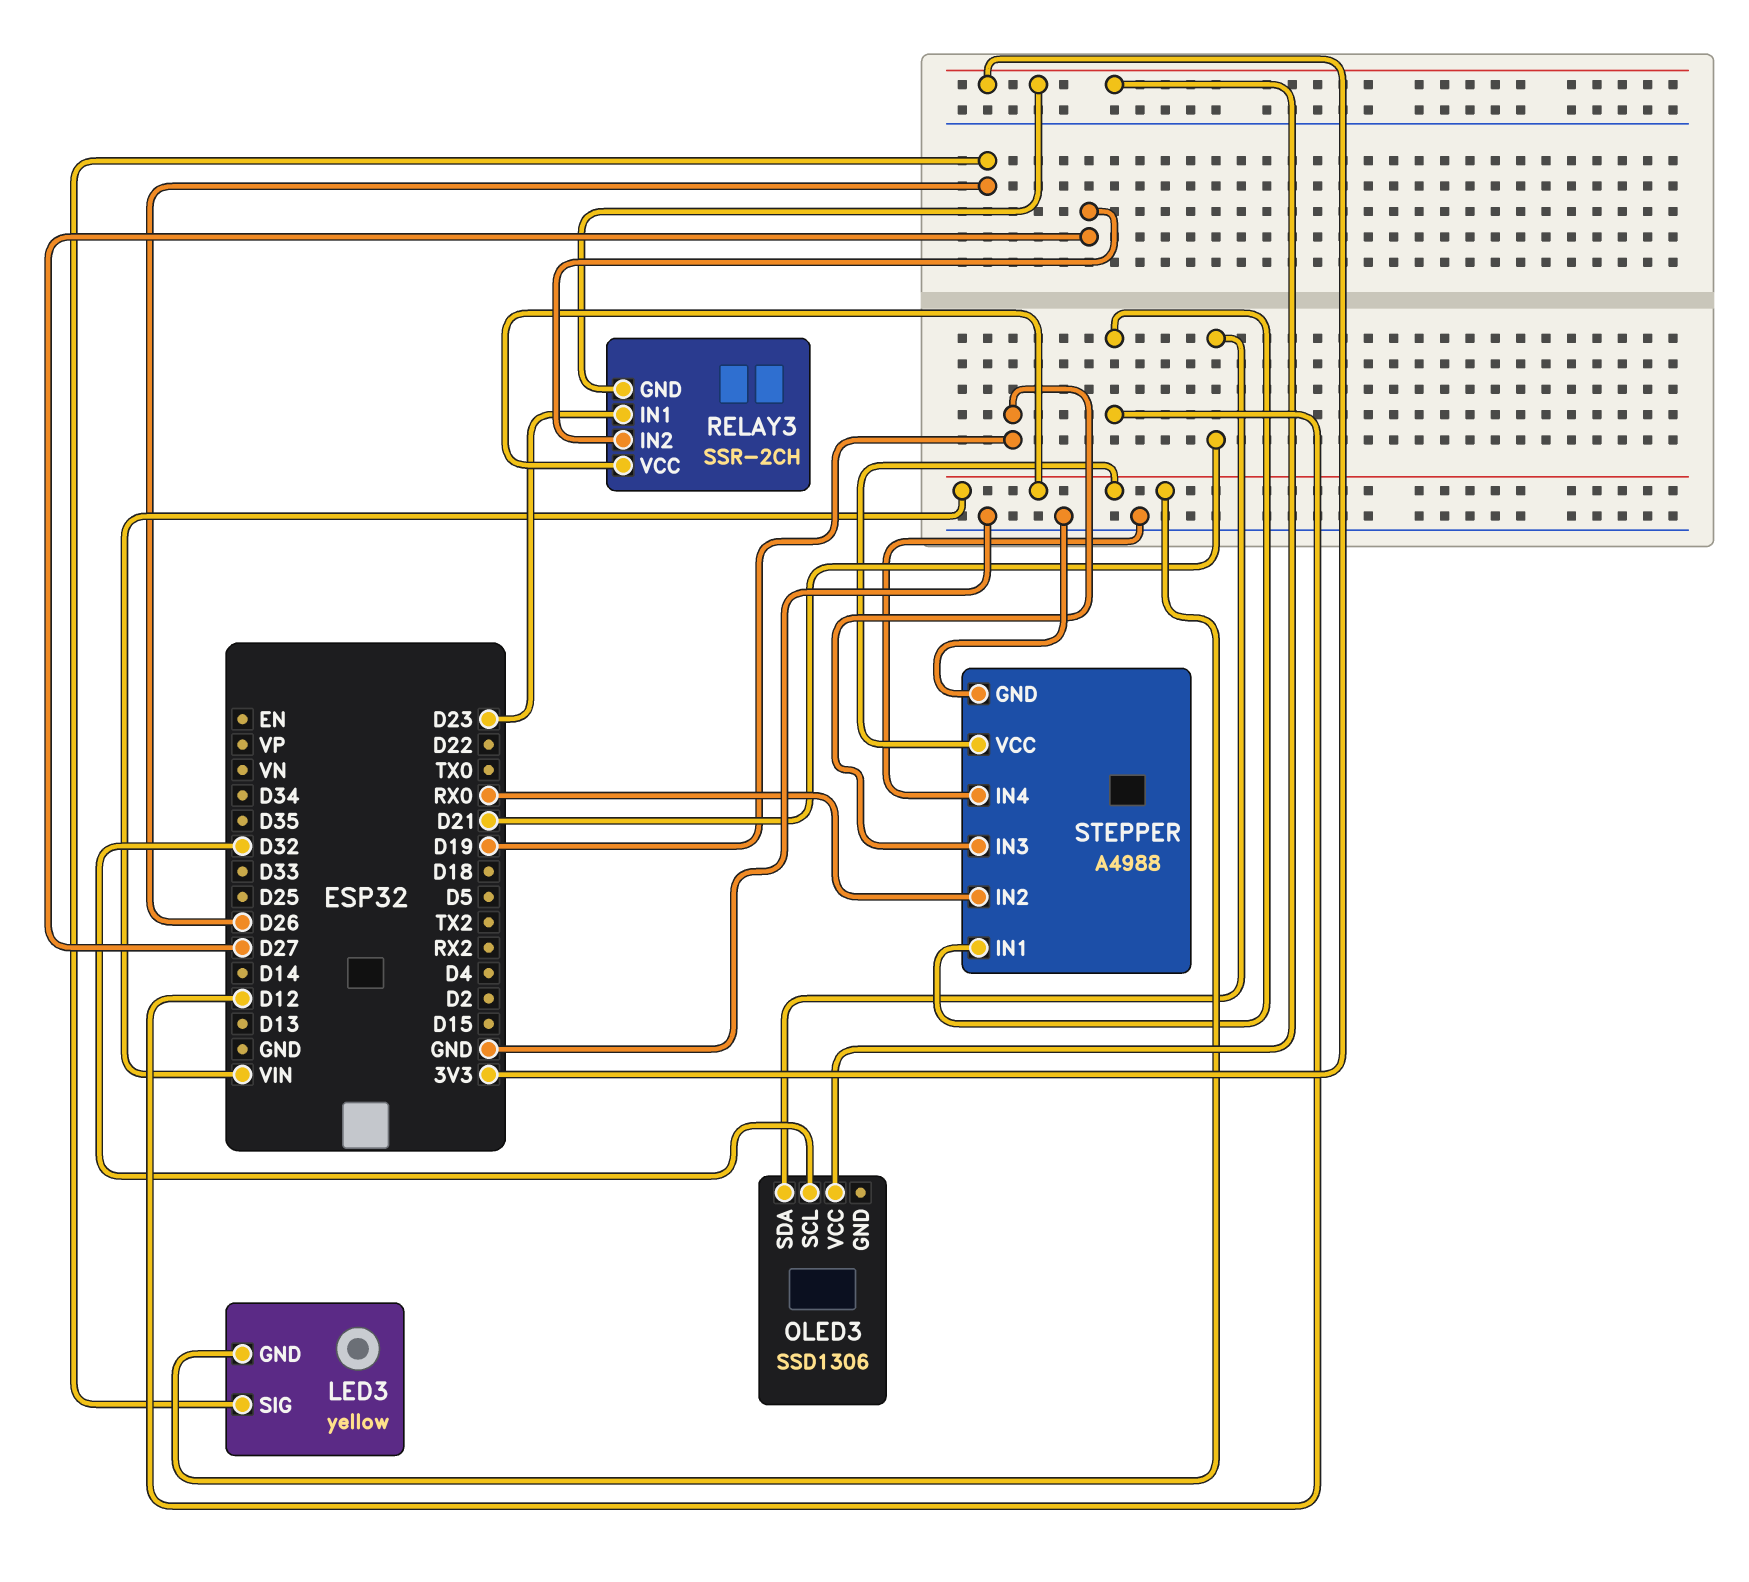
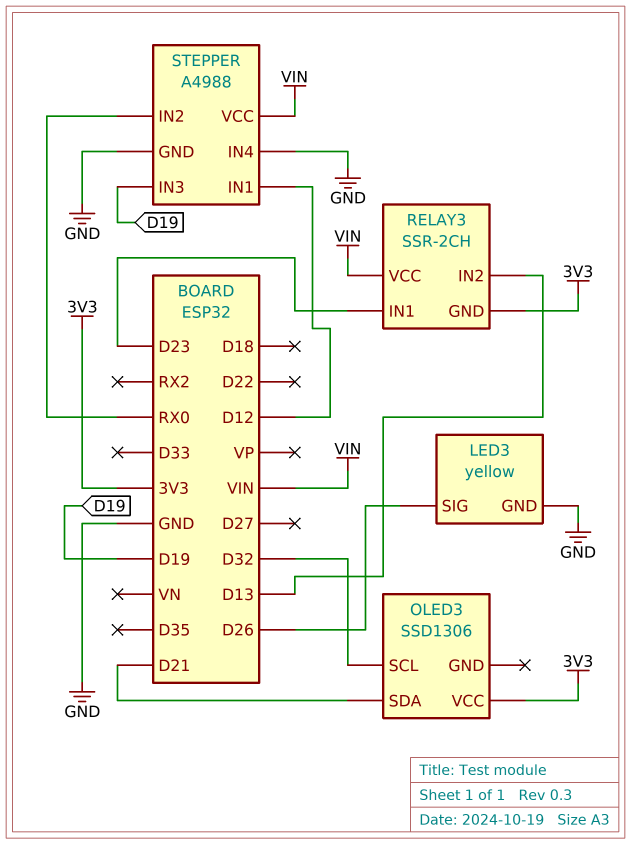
LED3 pin GND: VIN -> GND
RELAY3 pin IN2: D27 -> D13

